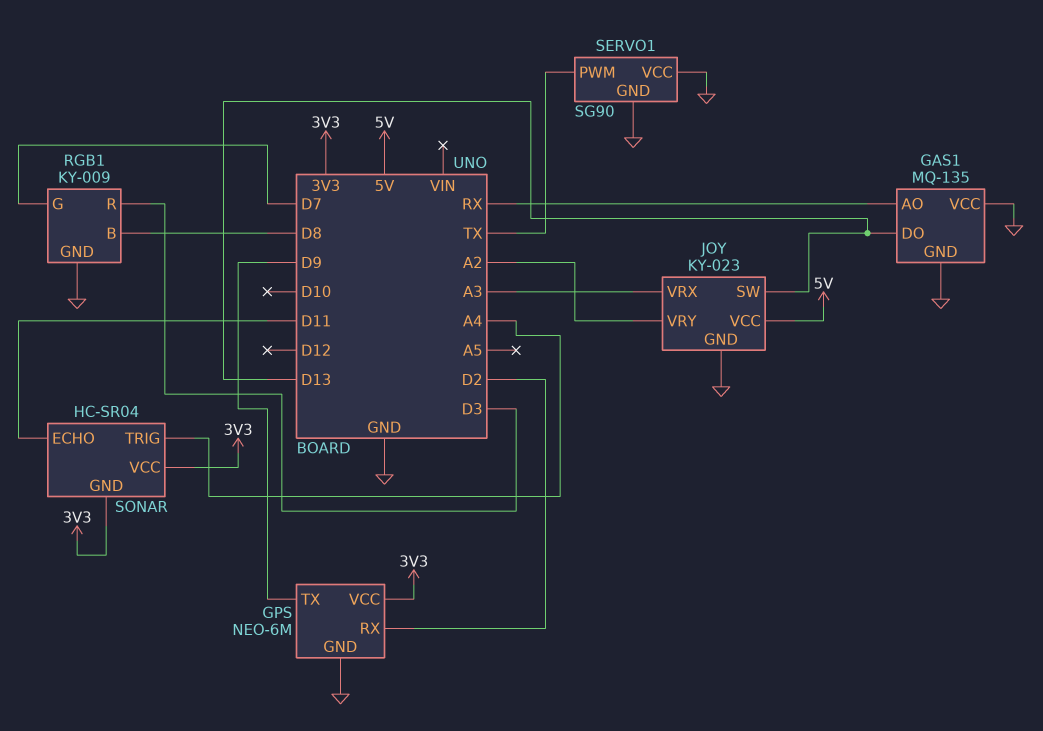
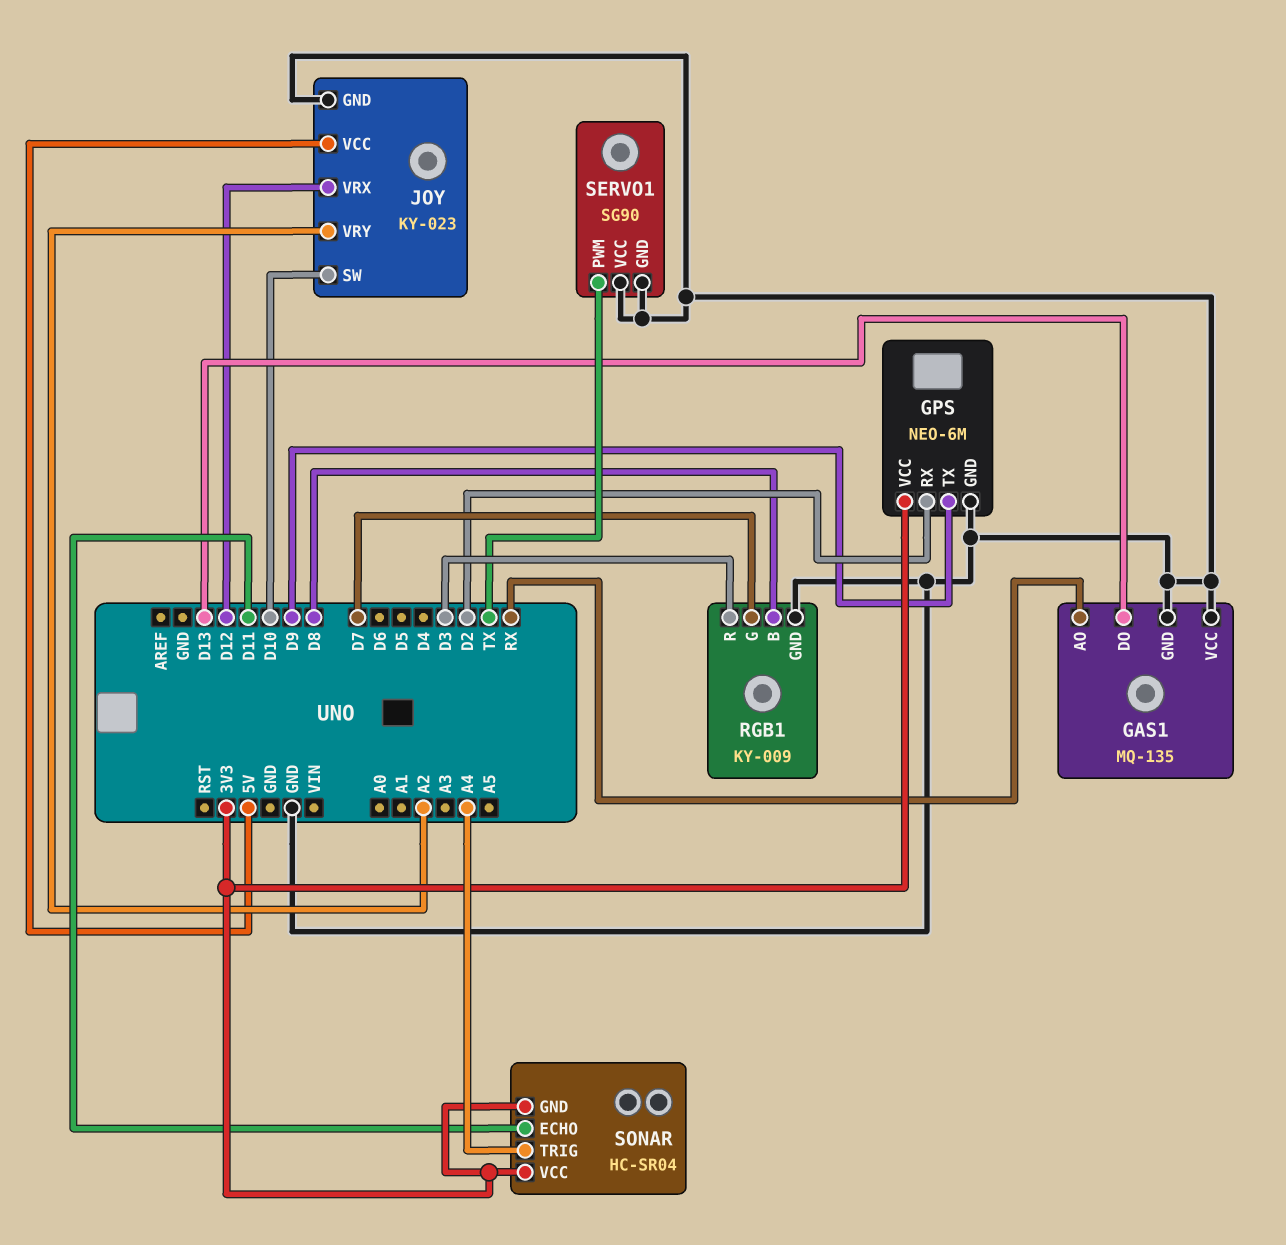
JOY pin SW: D13 -> D10
JOY pin VRX: A3 -> D12

